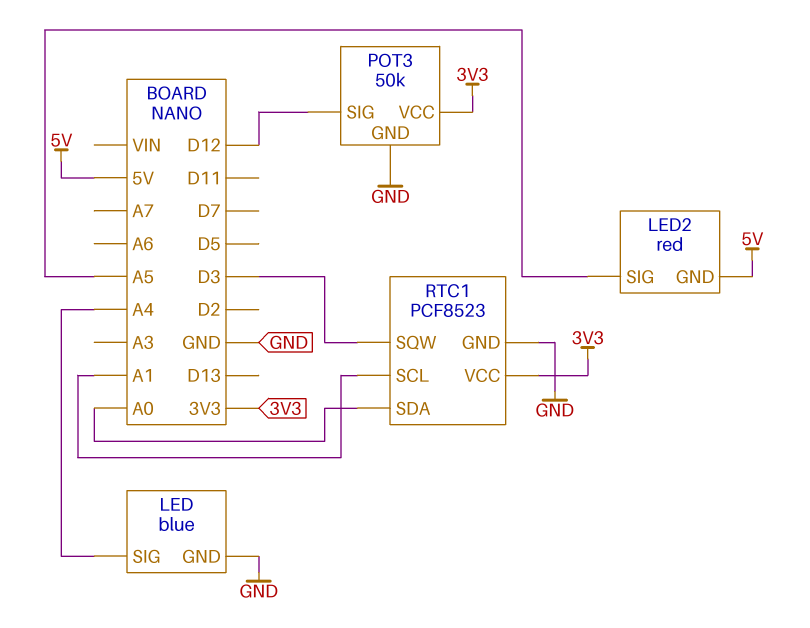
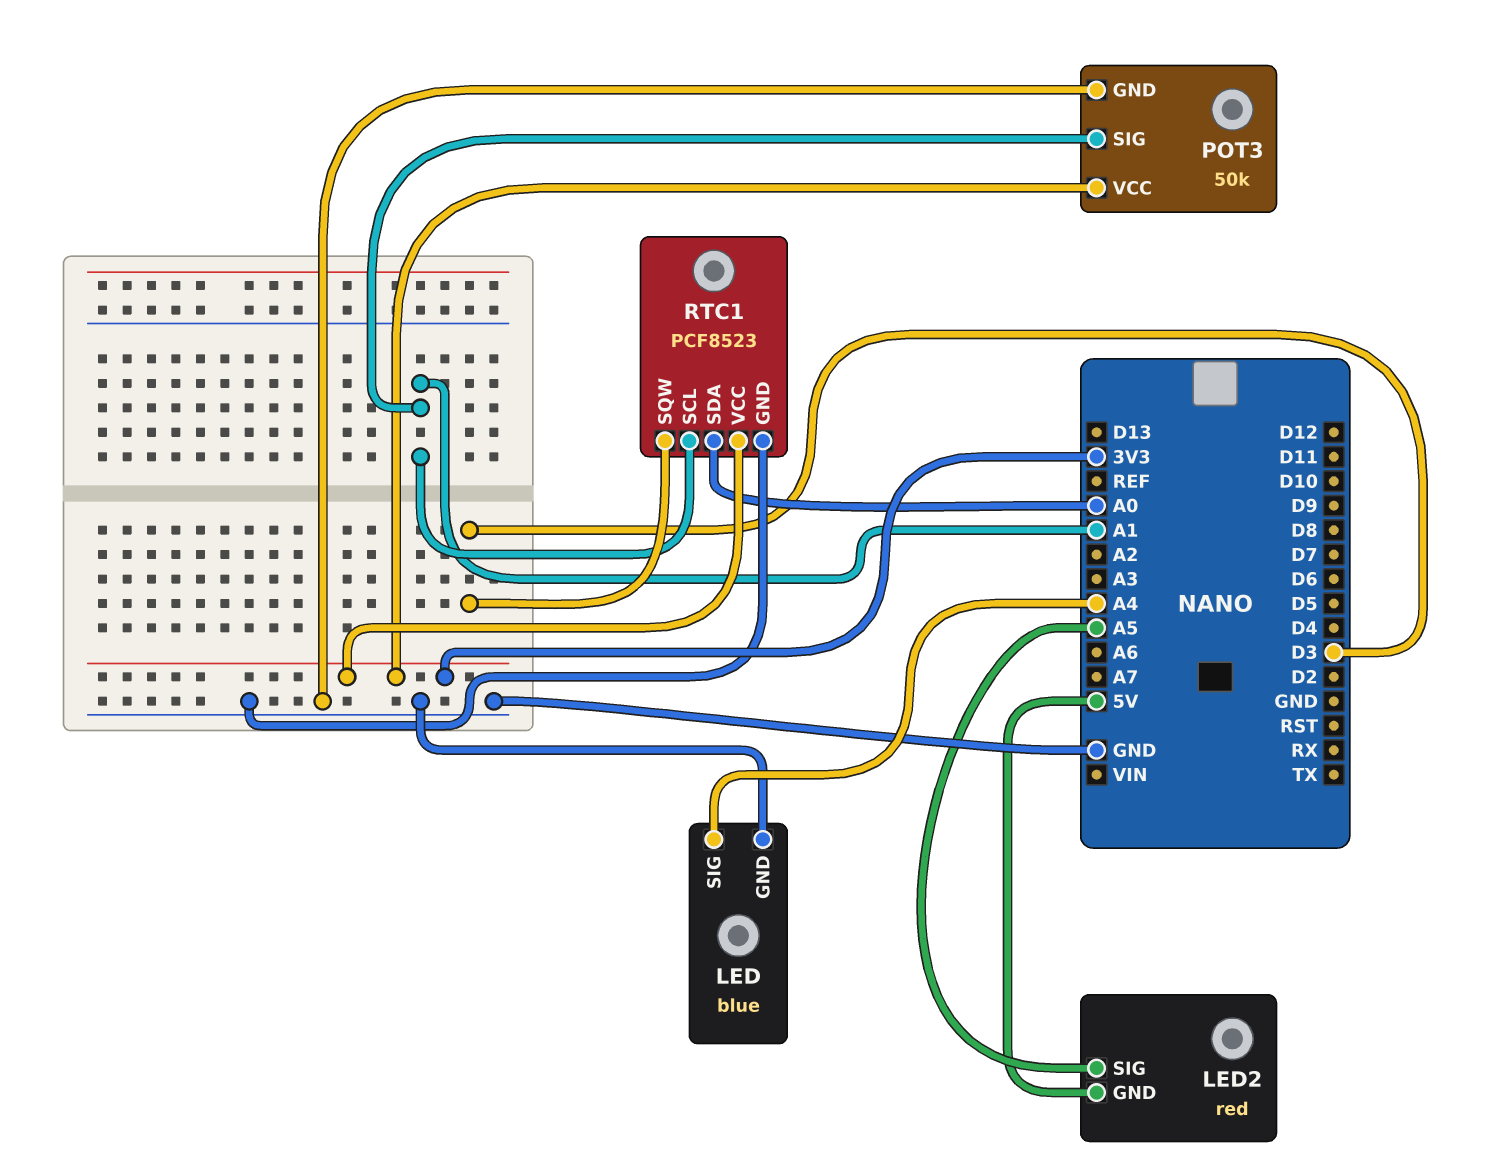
POT3 pin SIG: D12 -> A1

